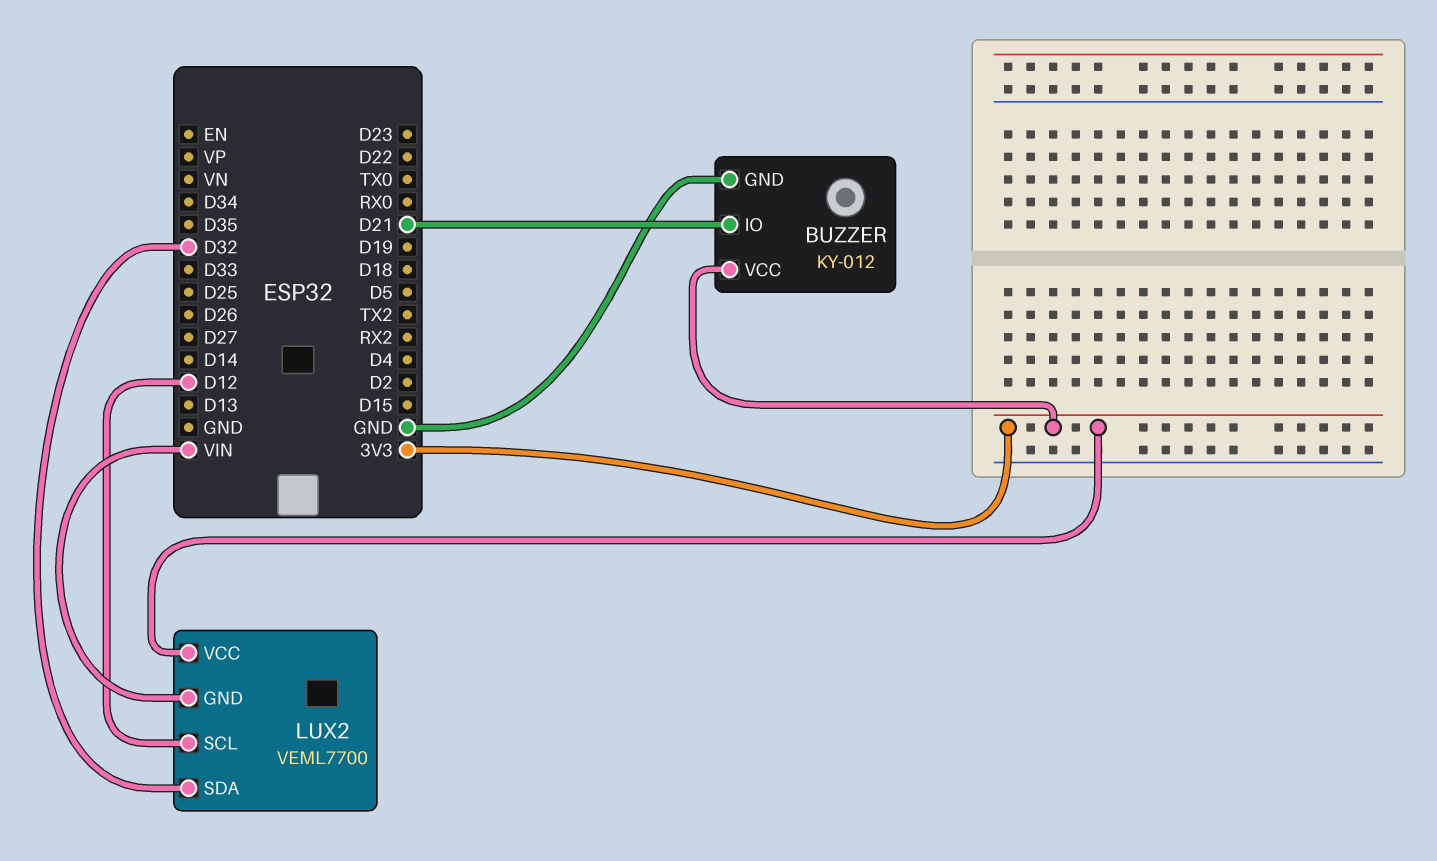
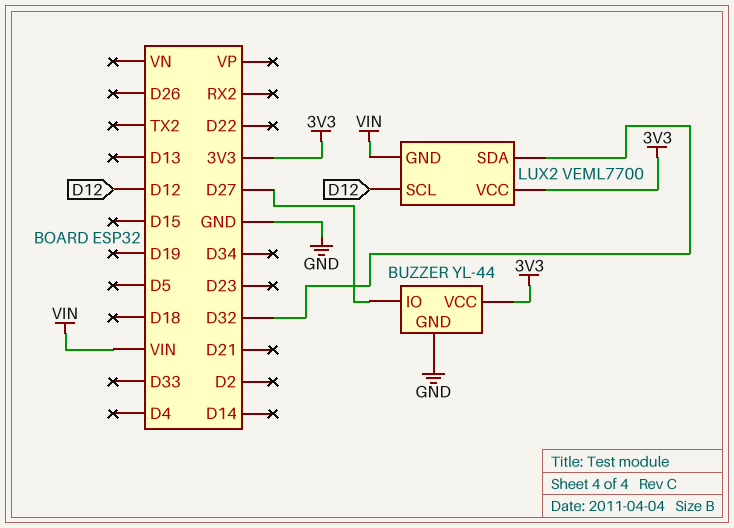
BUZZER: KY-012 -> YL-44
BUZZER pin IO: D21 -> D27

